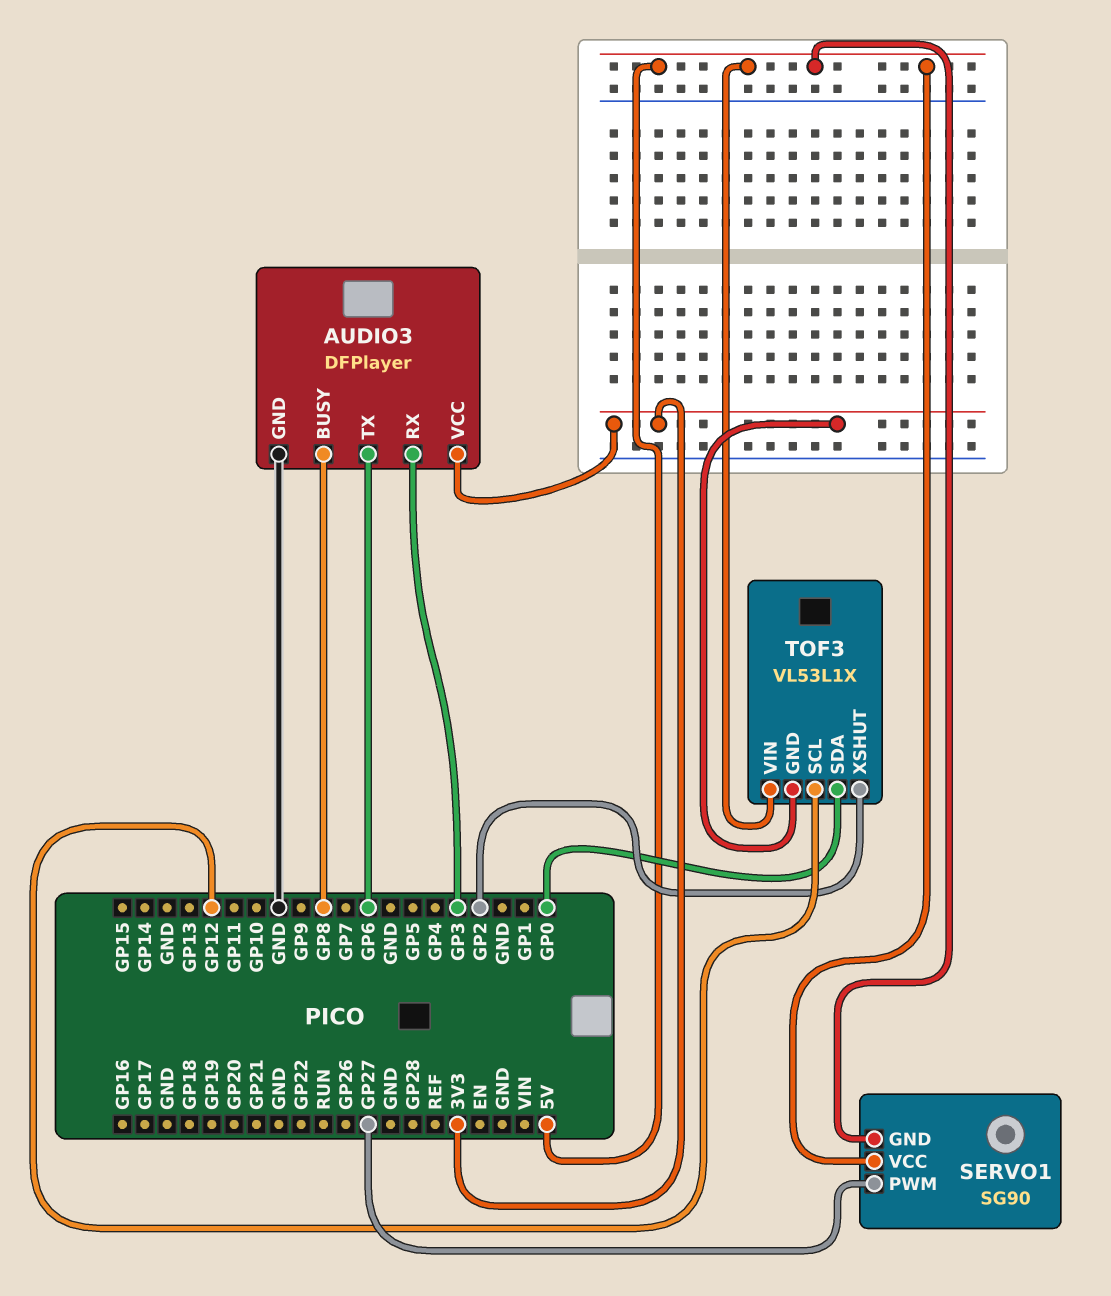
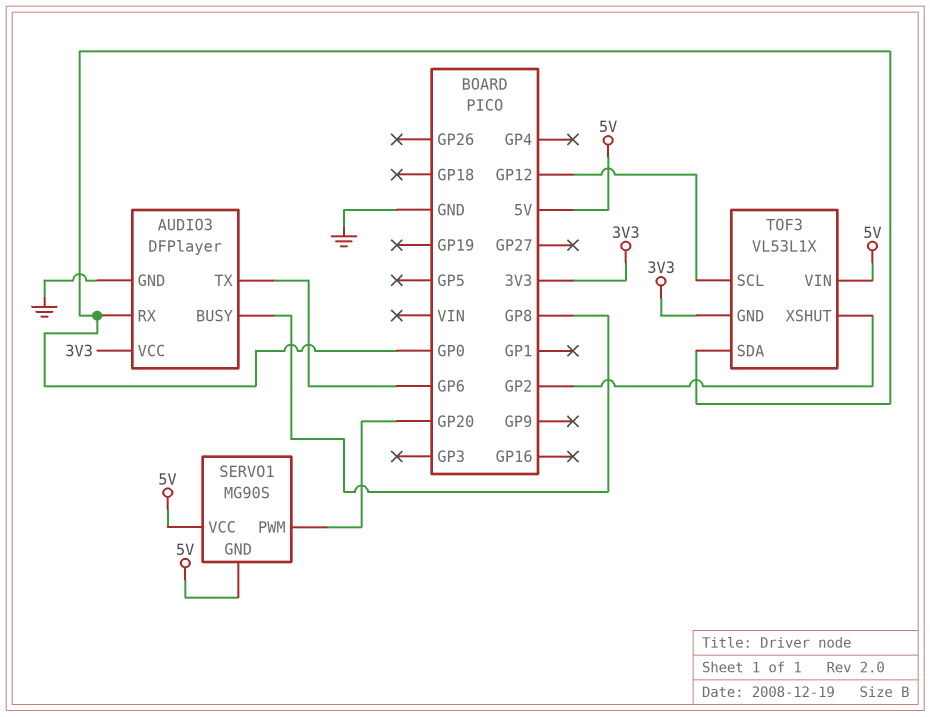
AUDIO3 pin RX: GP3 -> GP0
SERVO1: SG90 -> MG90S
SERVO1 pin PWM: GP27 -> GP20

